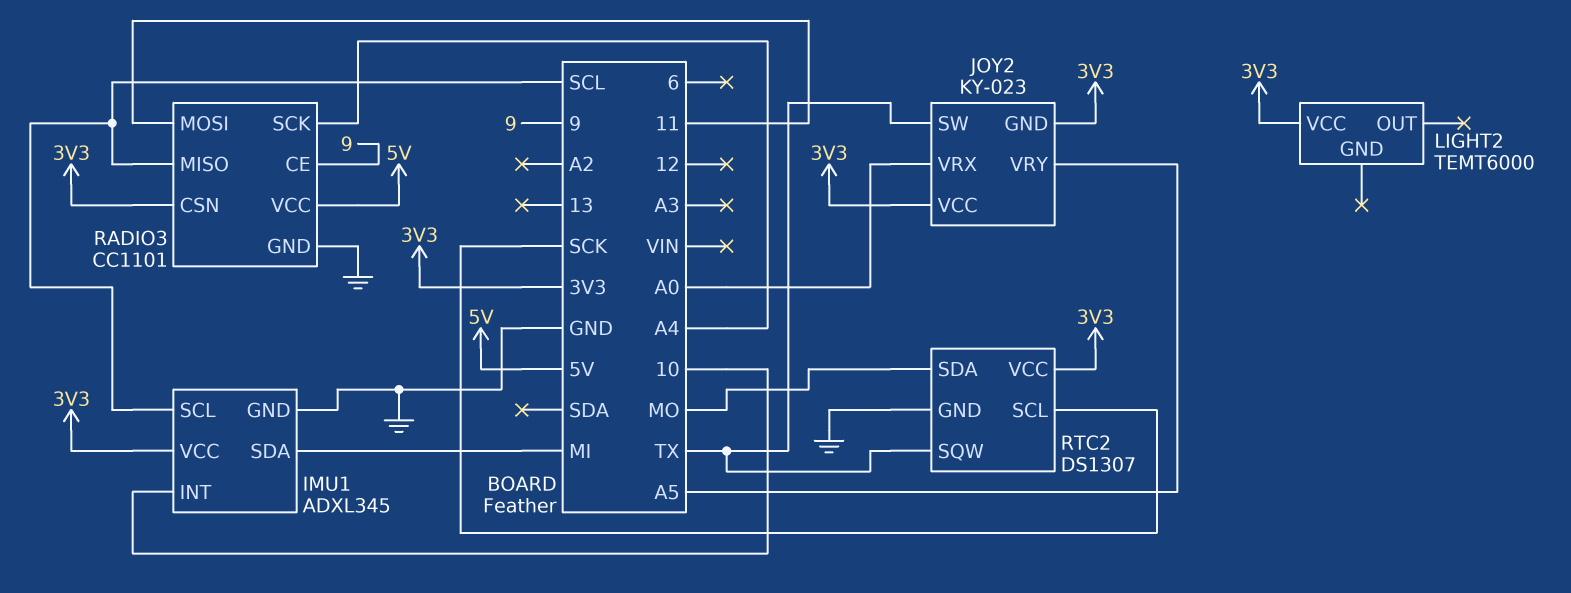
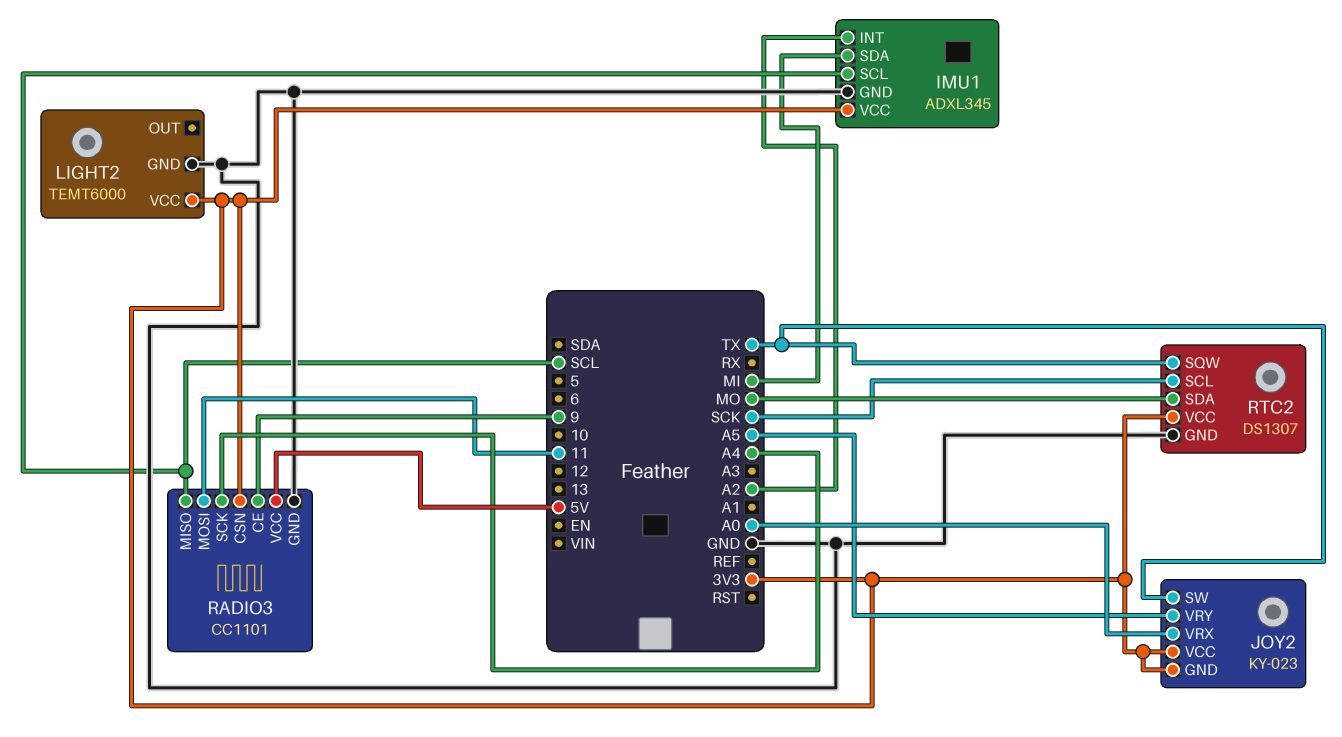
IMU1 pin INT: 10 -> A2
LIGHT2 pin GND: none -> GND

